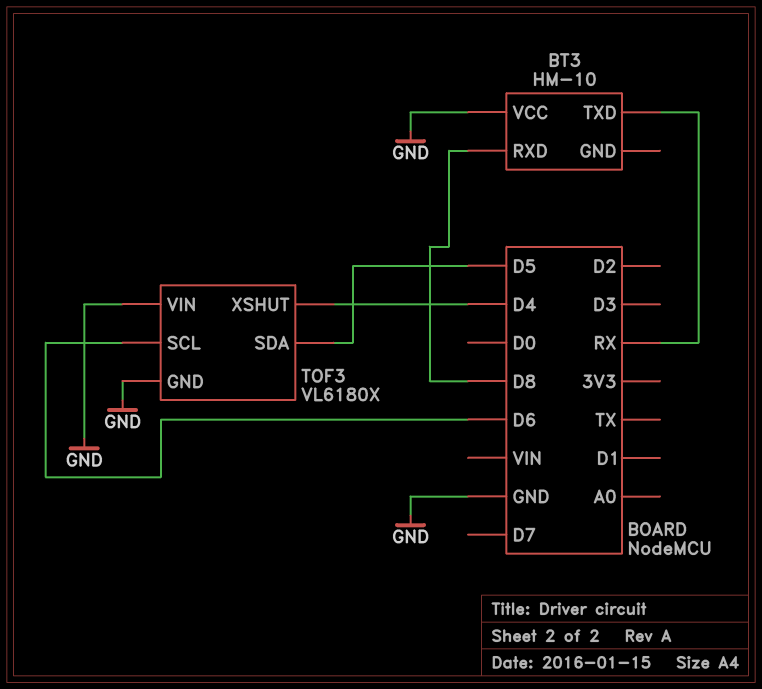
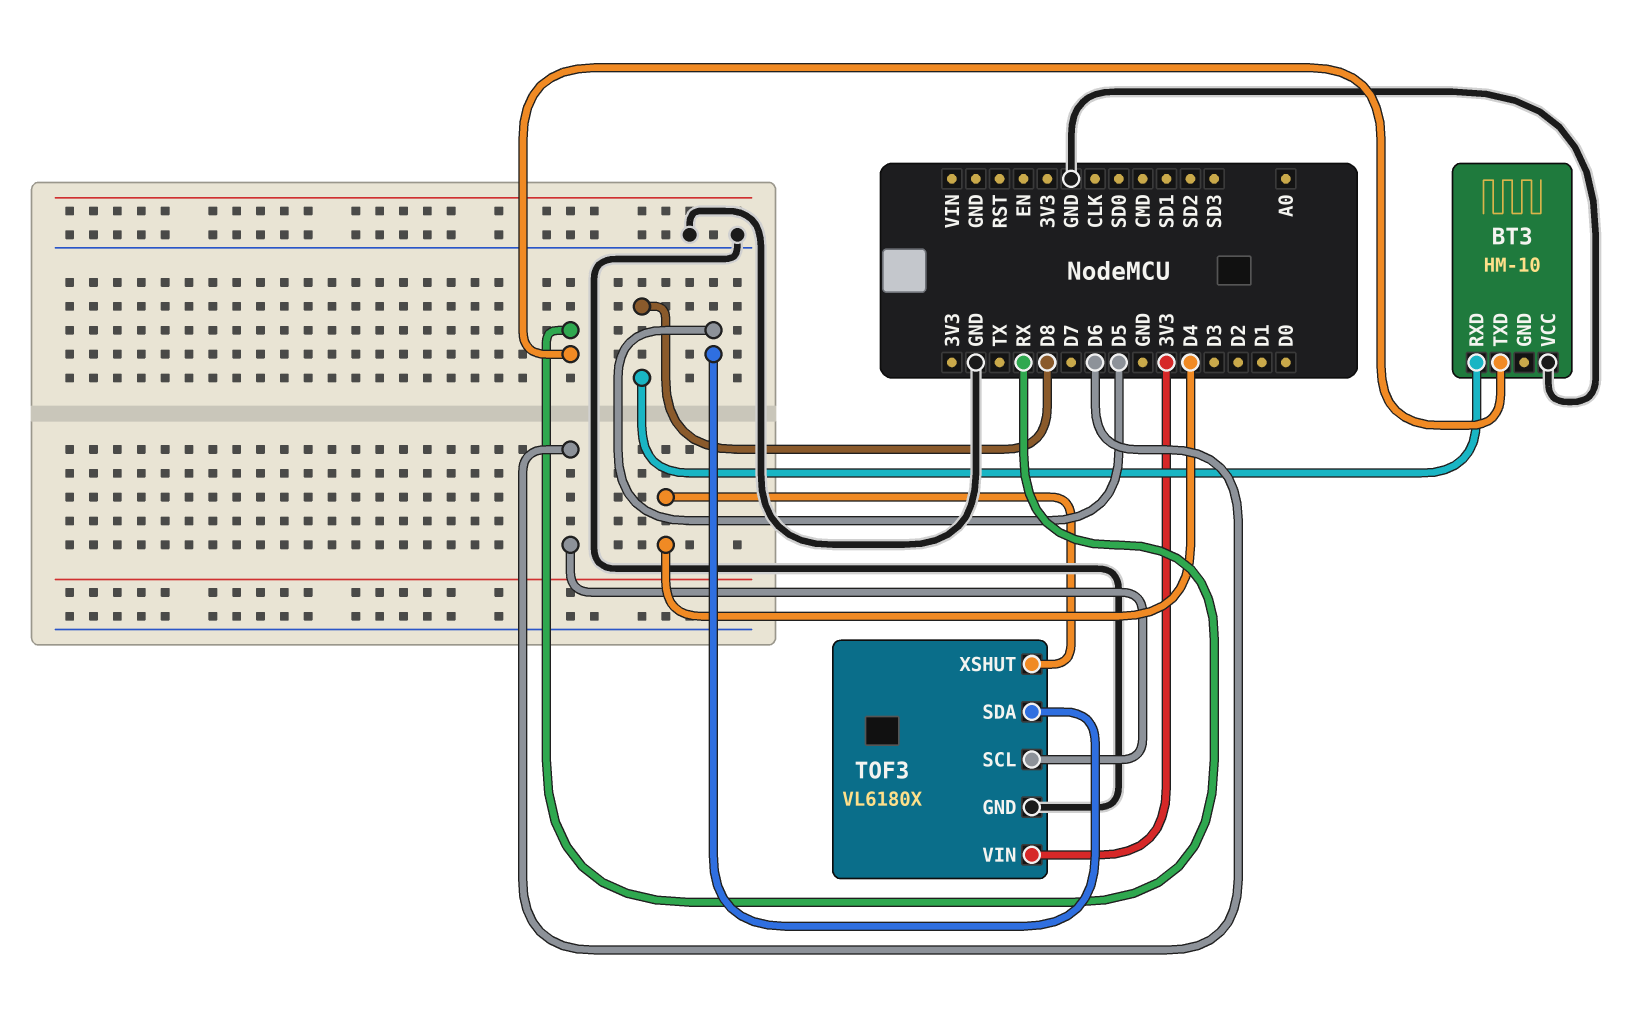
TOF3 pin VIN: GND -> 3V3

